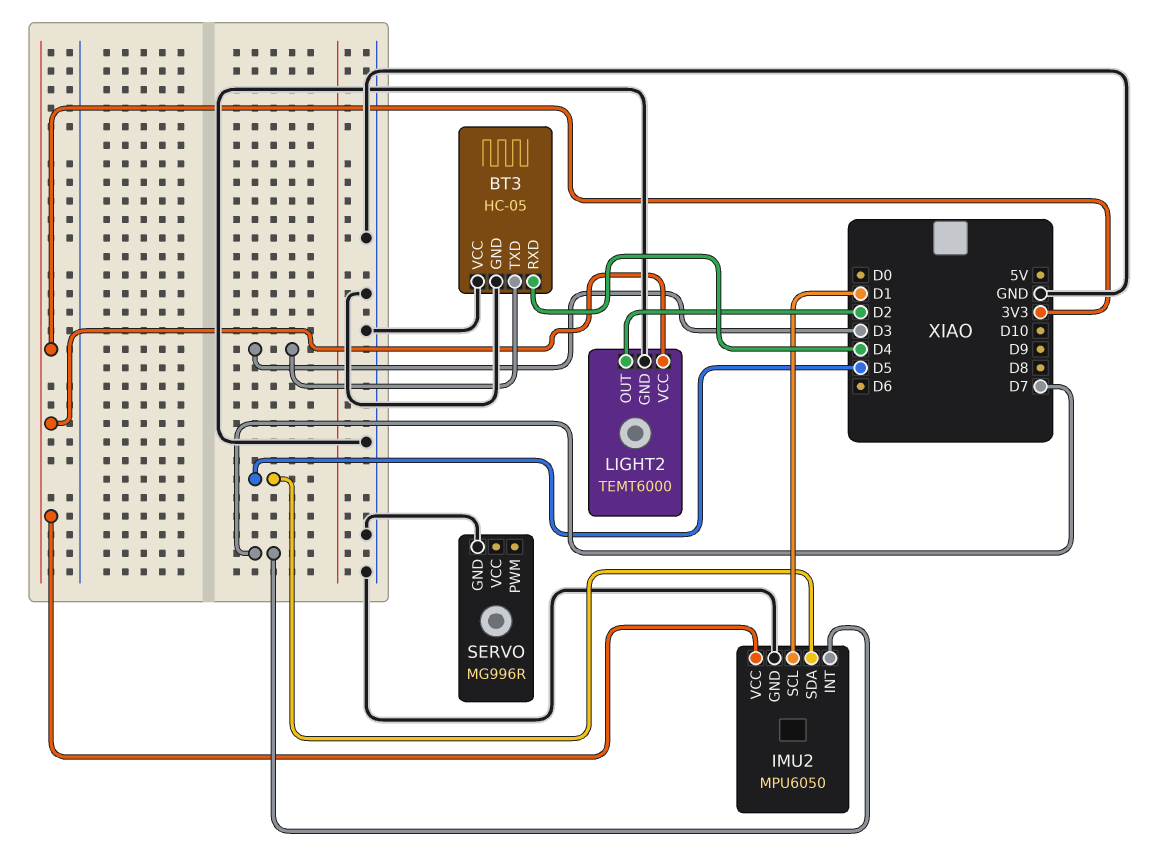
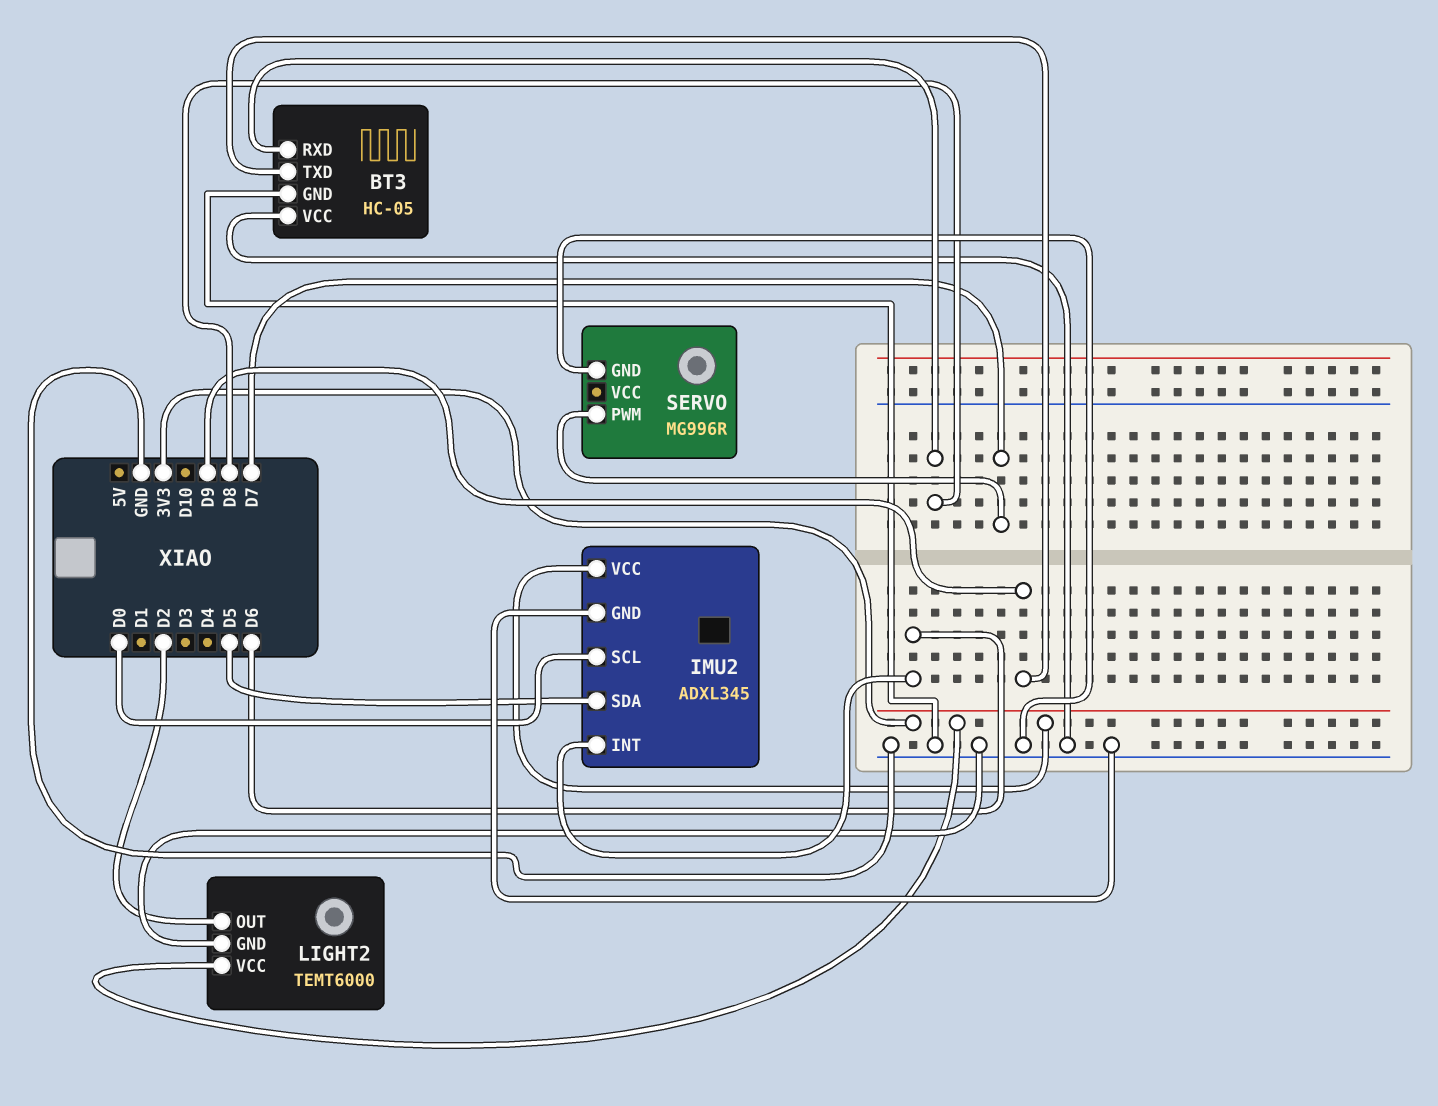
BT3 pin RXD: D4 -> D8
BT3 pin TXD: D3 -> D9
IMU2: MPU6050 -> ADXL345
IMU2 pin INT: D7 -> D6
IMU2 pin SCL: D1 -> D0
SERVO pin PWM: none -> D7

